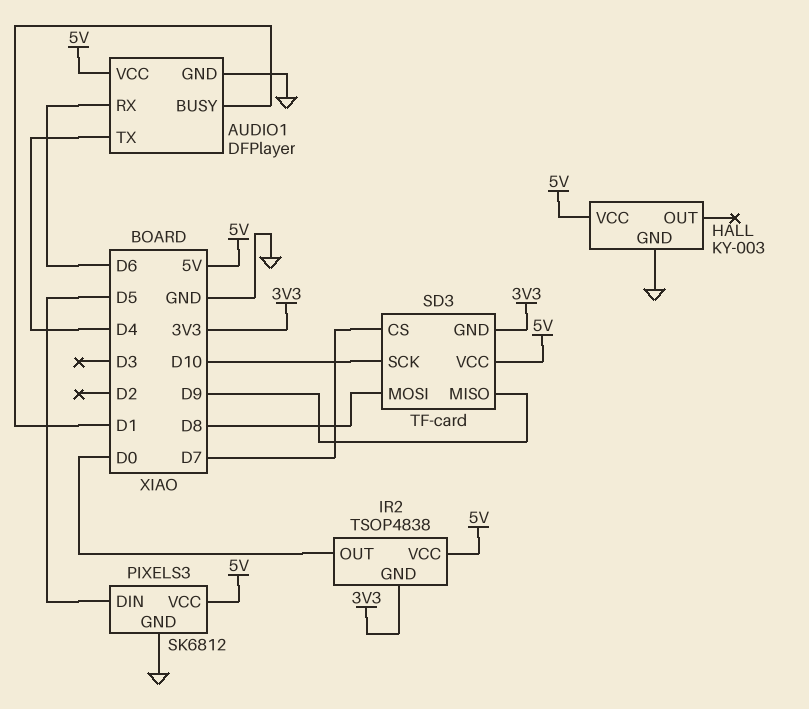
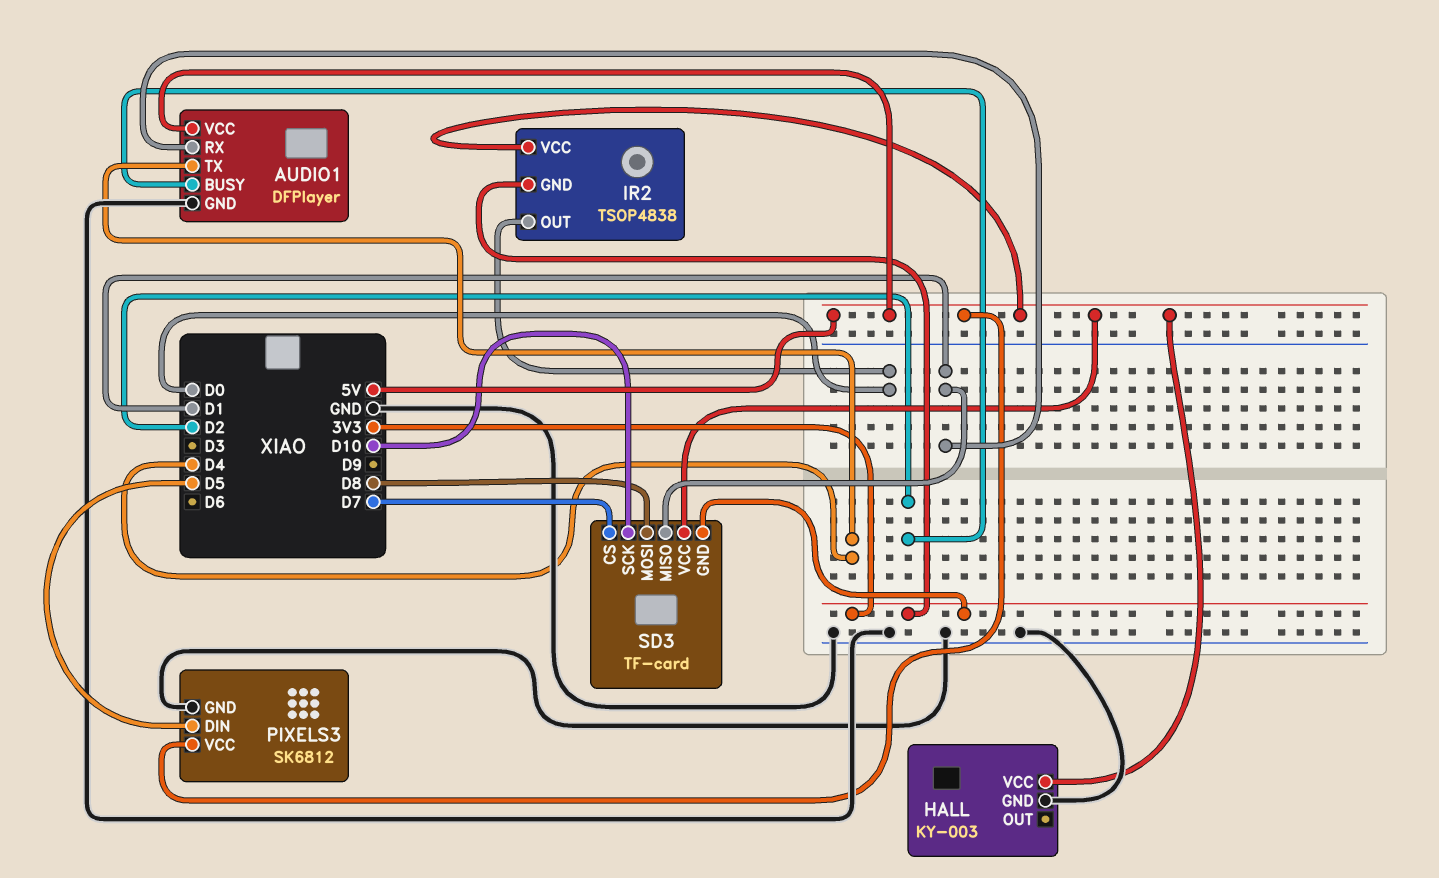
AUDIO1 pin BUSY: D1 -> D2
AUDIO1 pin RX: D6 -> D1
SD3 pin MISO: D9 -> D1

